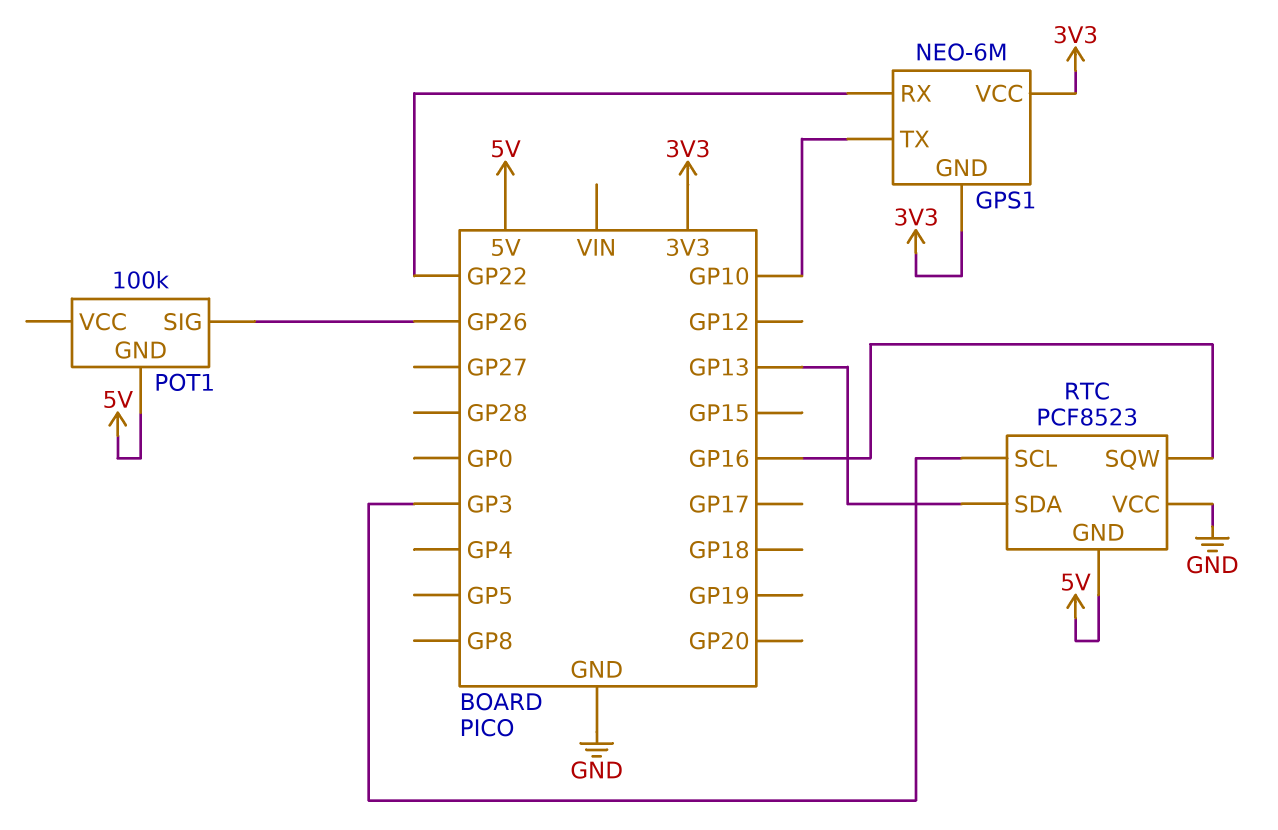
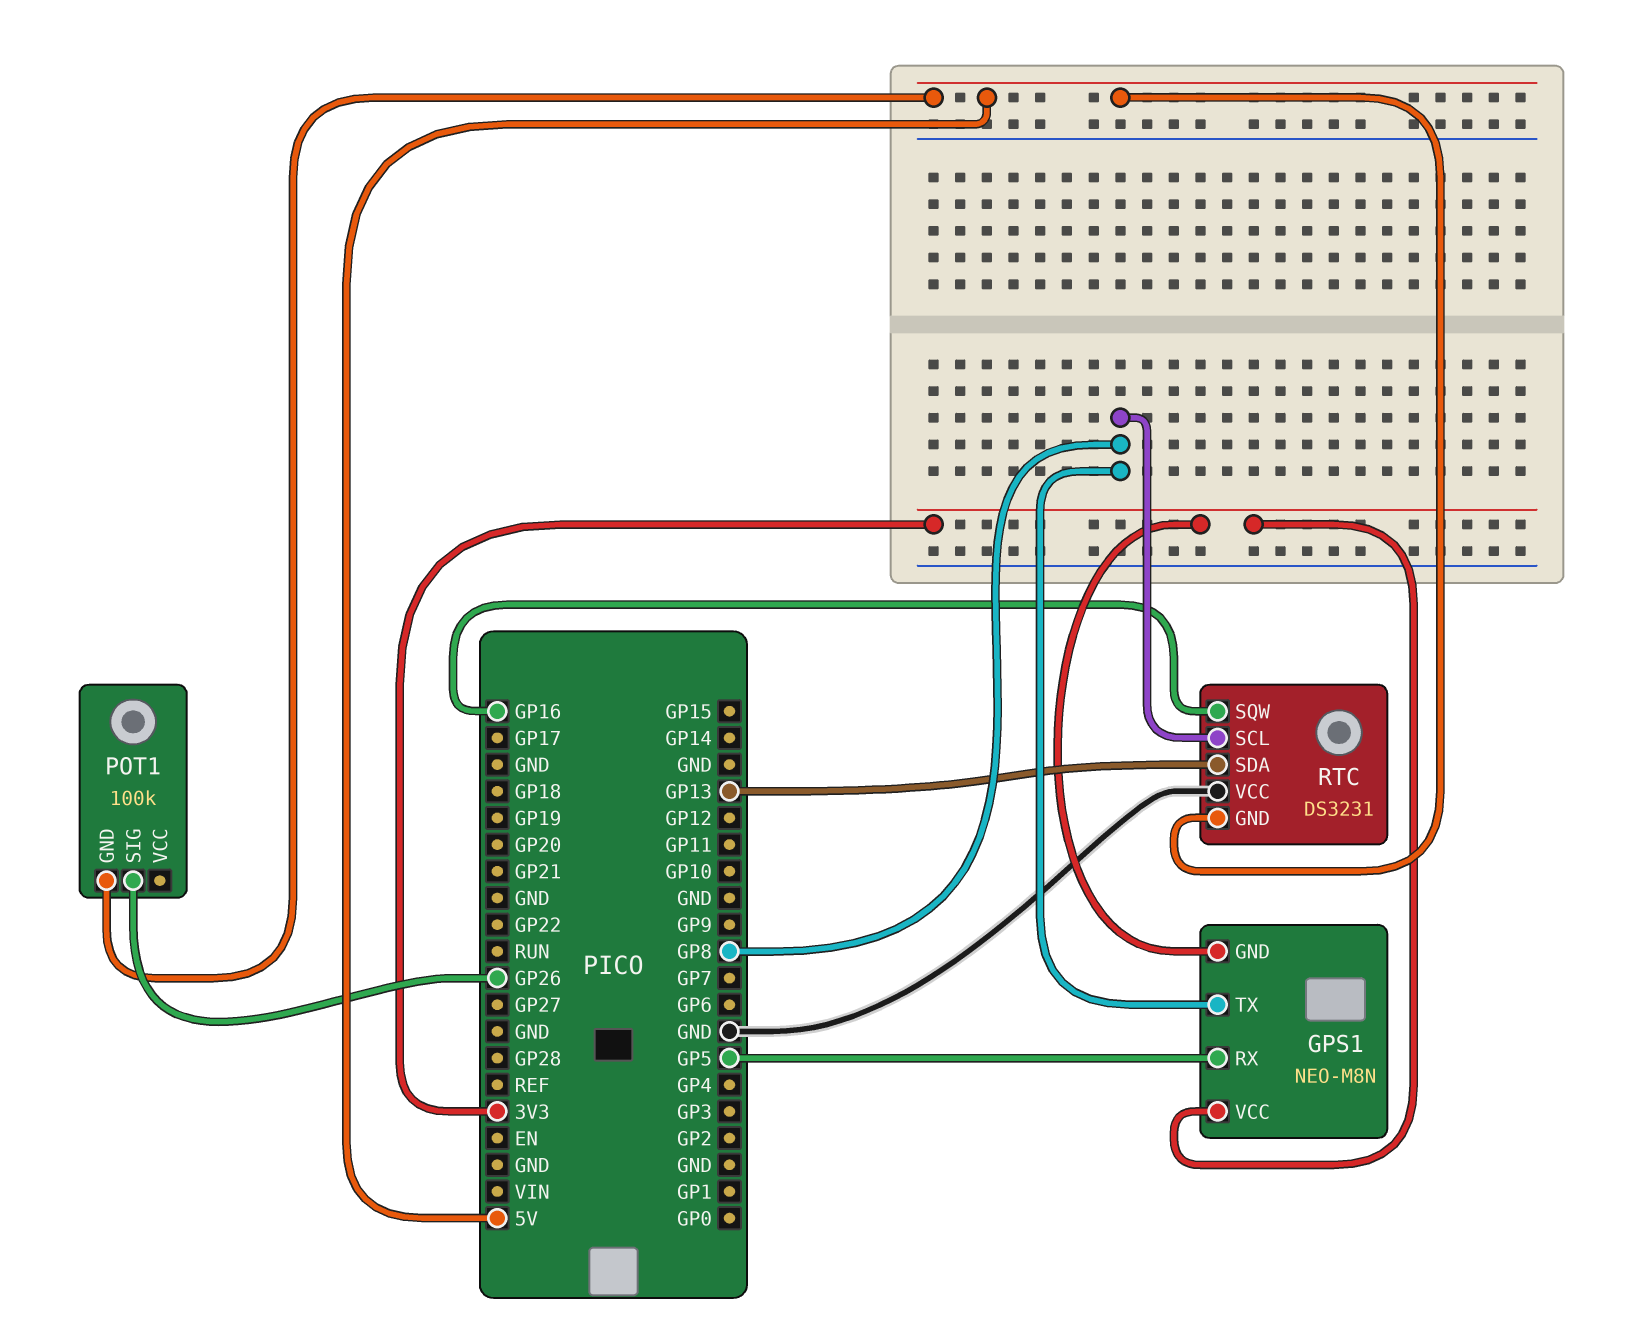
GPS1: NEO-6M -> NEO-M8N
GPS1 pin RX: GP22 -> GP5
GPS1 pin TX: GP10 -> GP8
RTC: PCF8523 -> DS3231
RTC pin SCL: GP3 -> GP8

